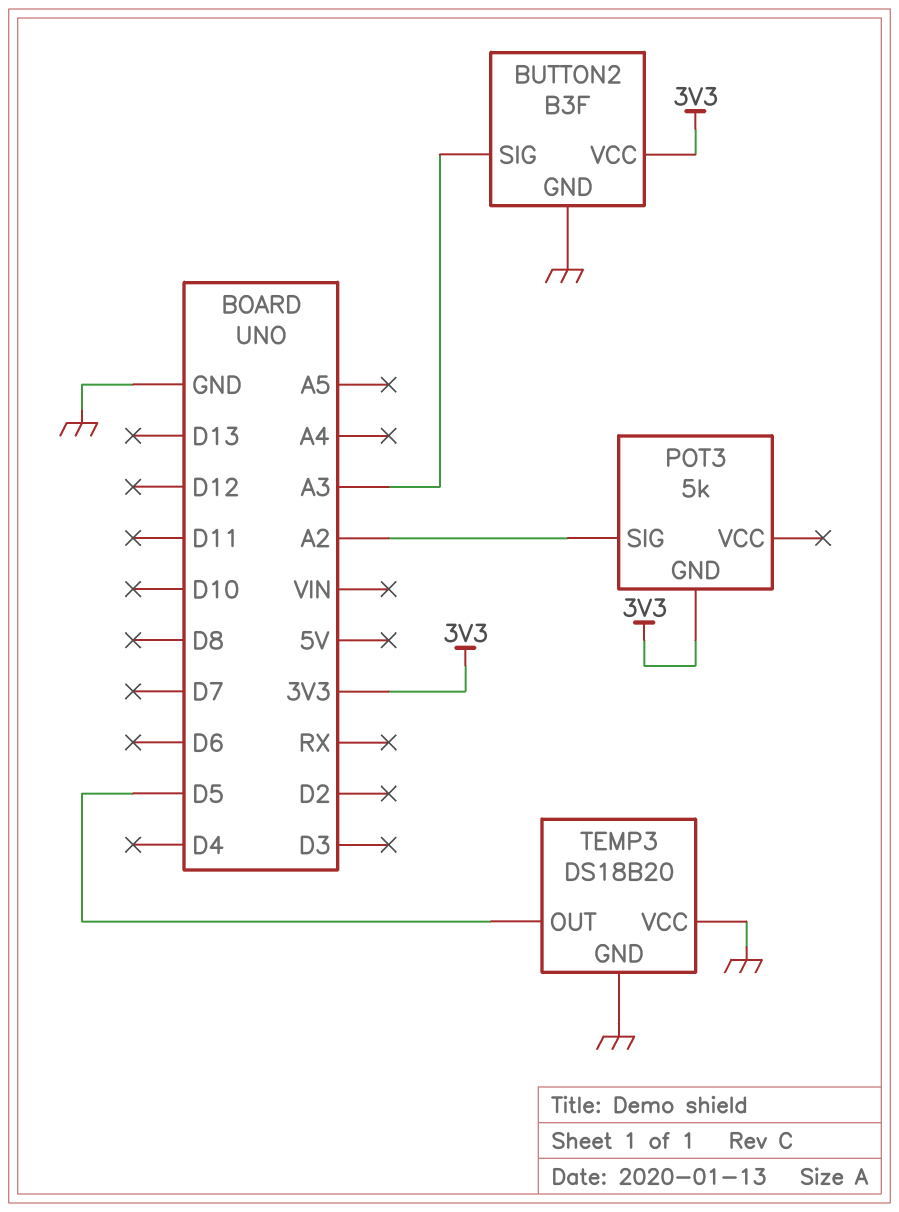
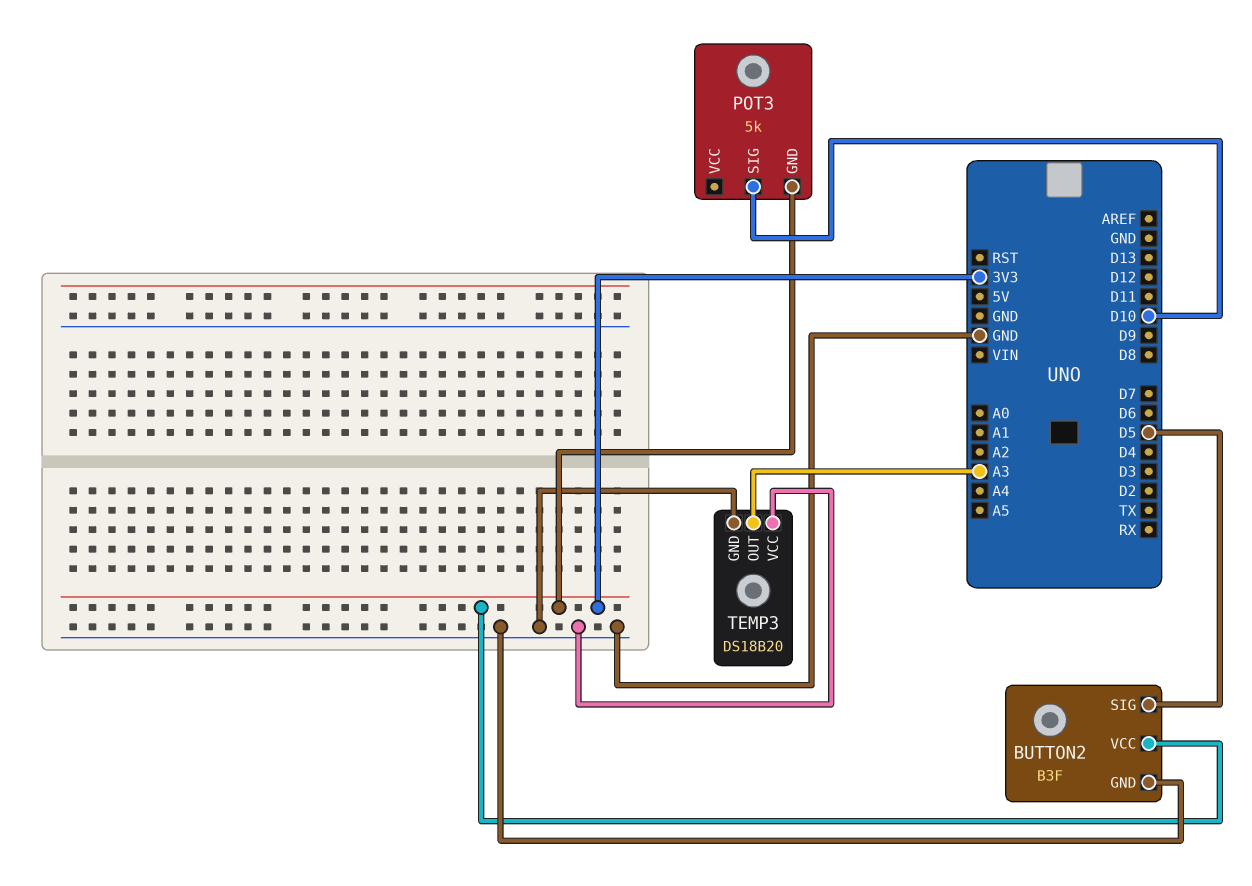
BUTTON2 pin SIG: A3 -> D5
POT3 pin SIG: A2 -> D10
TEMP3 pin OUT: D5 -> A3

